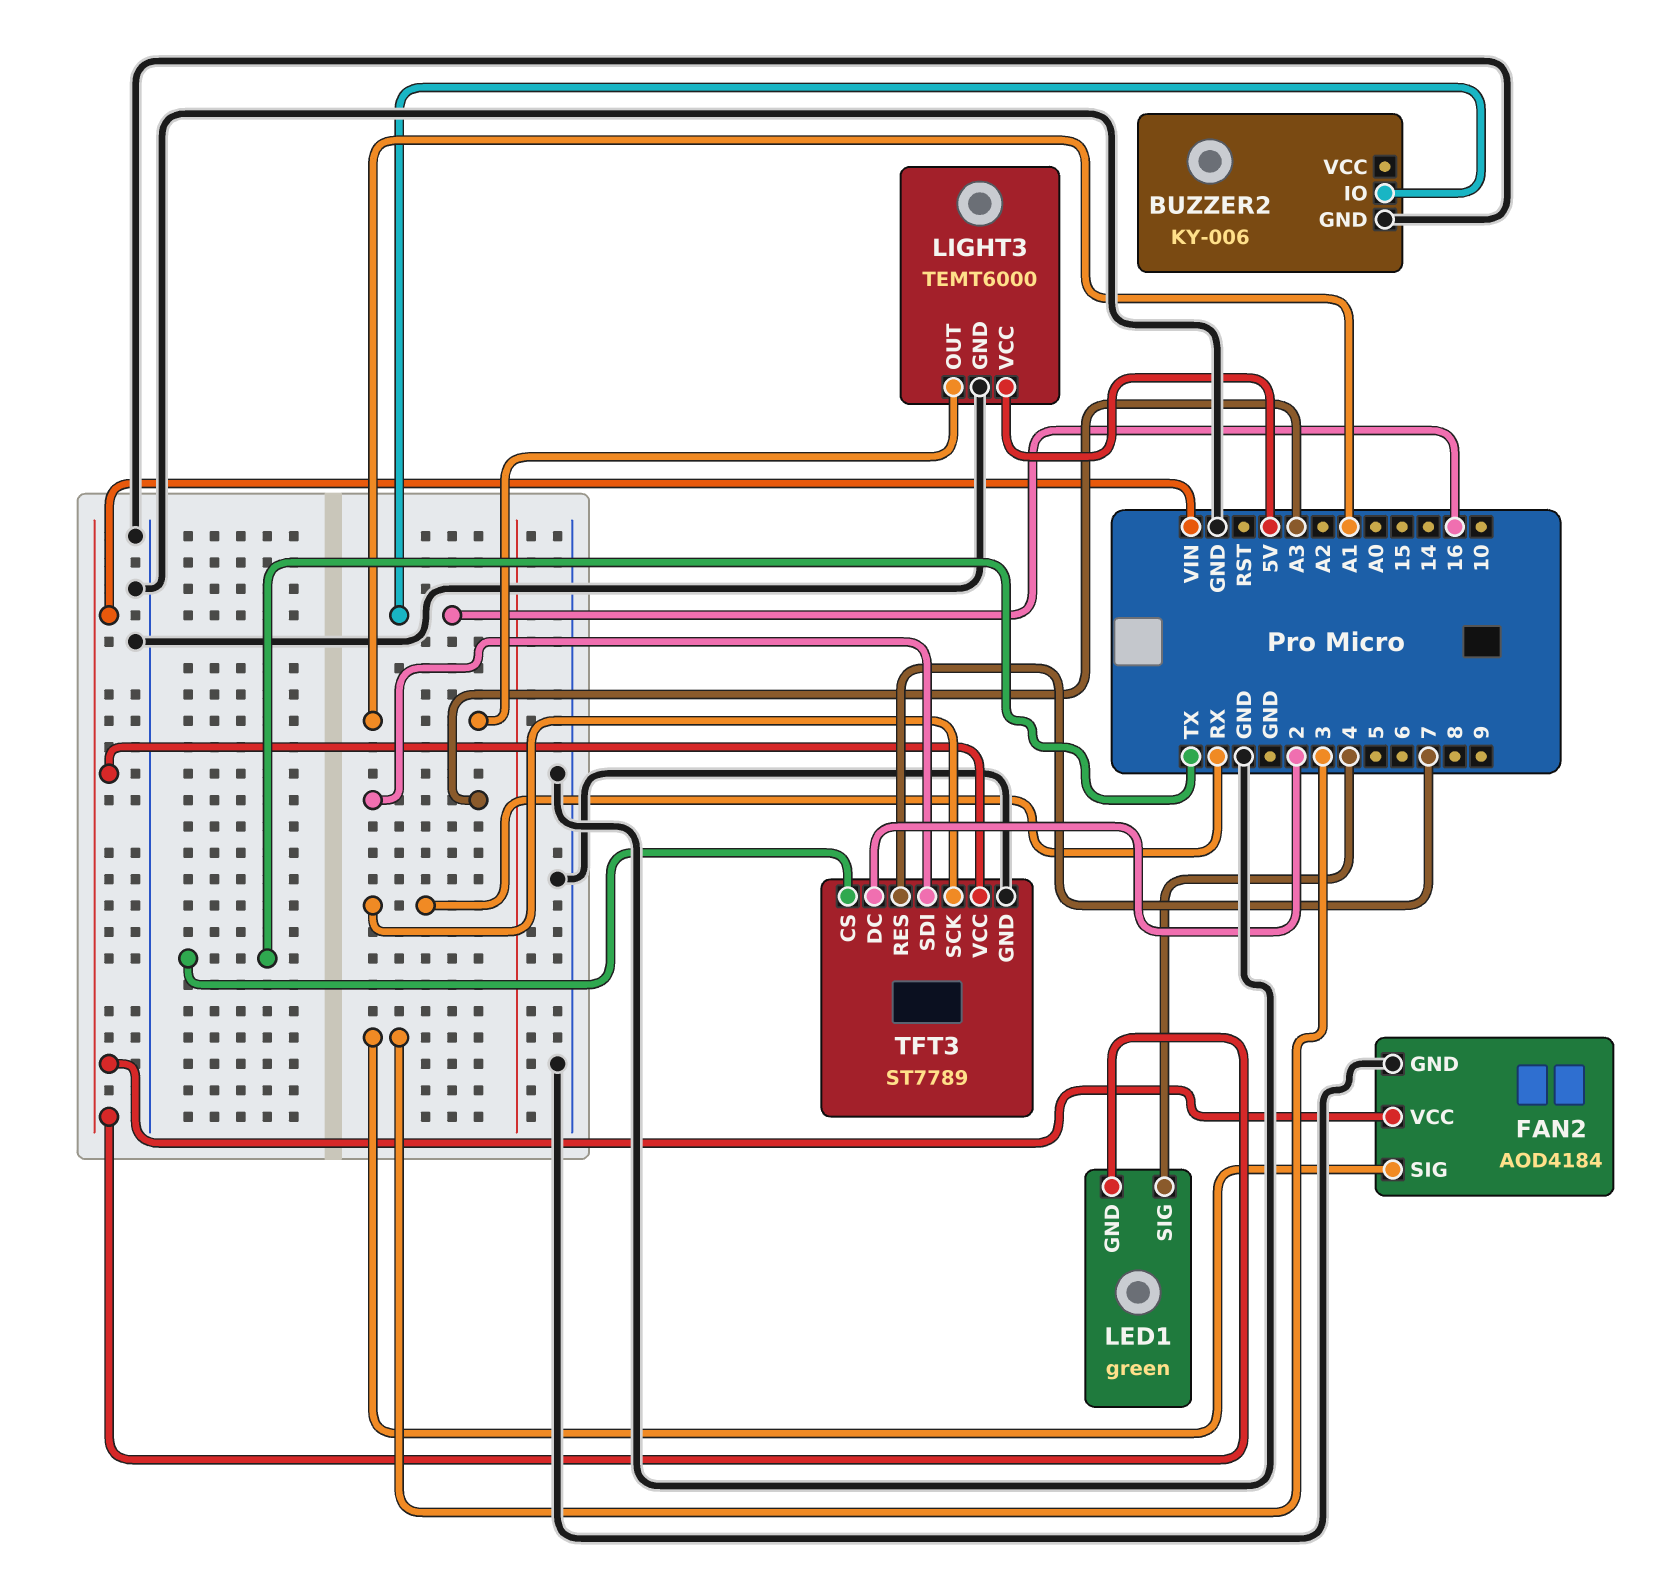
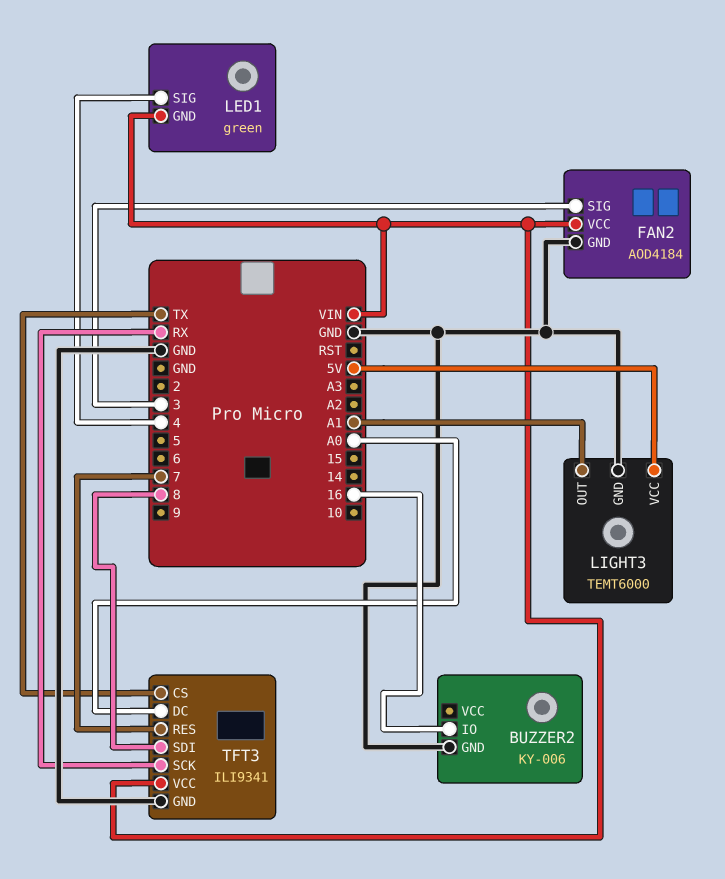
TFT3: ST7789 -> ILI9341
TFT3 pin DC: 2 -> A0
TFT3 pin SDI: A3 -> 8

